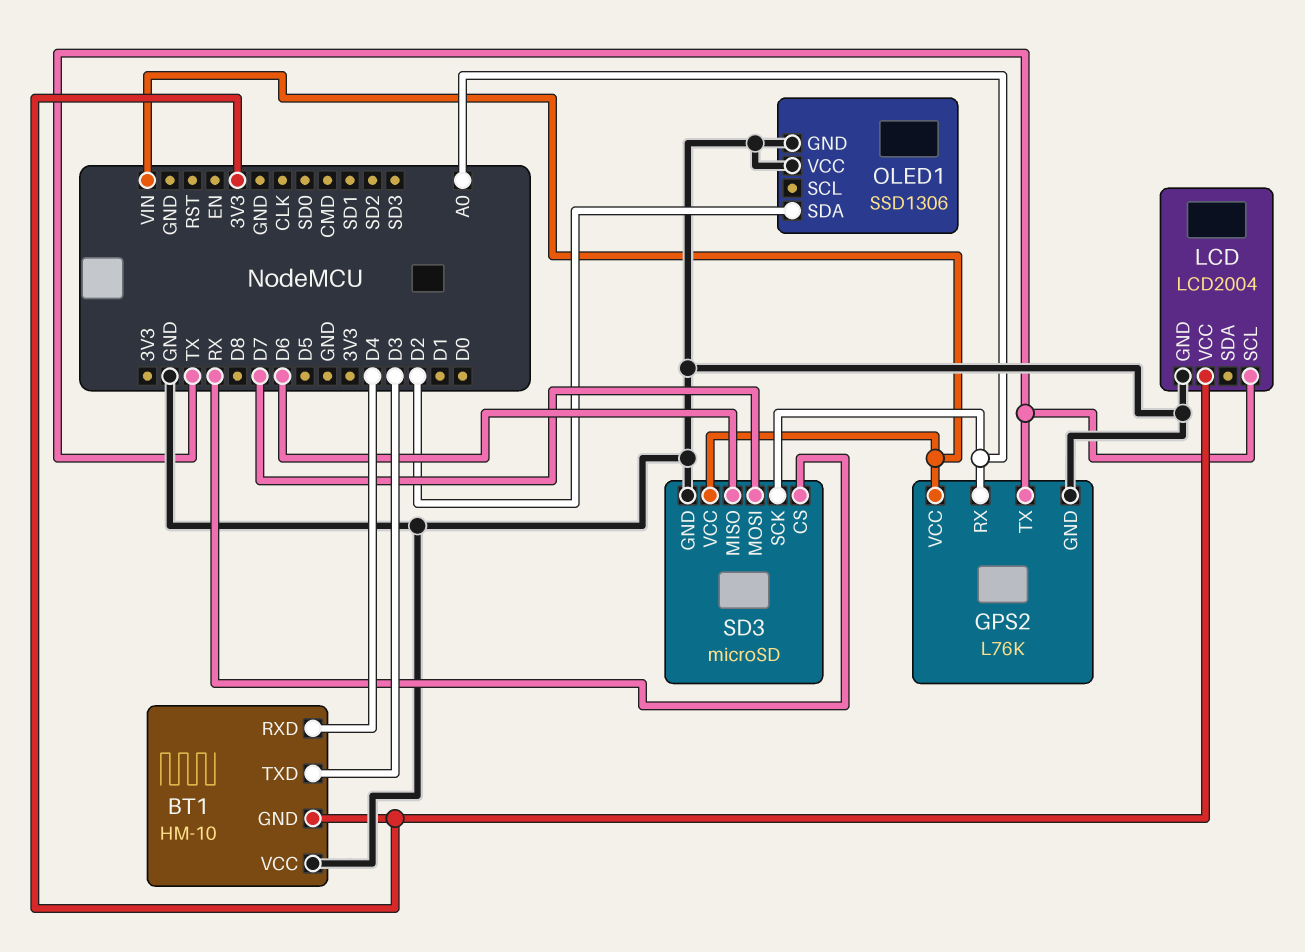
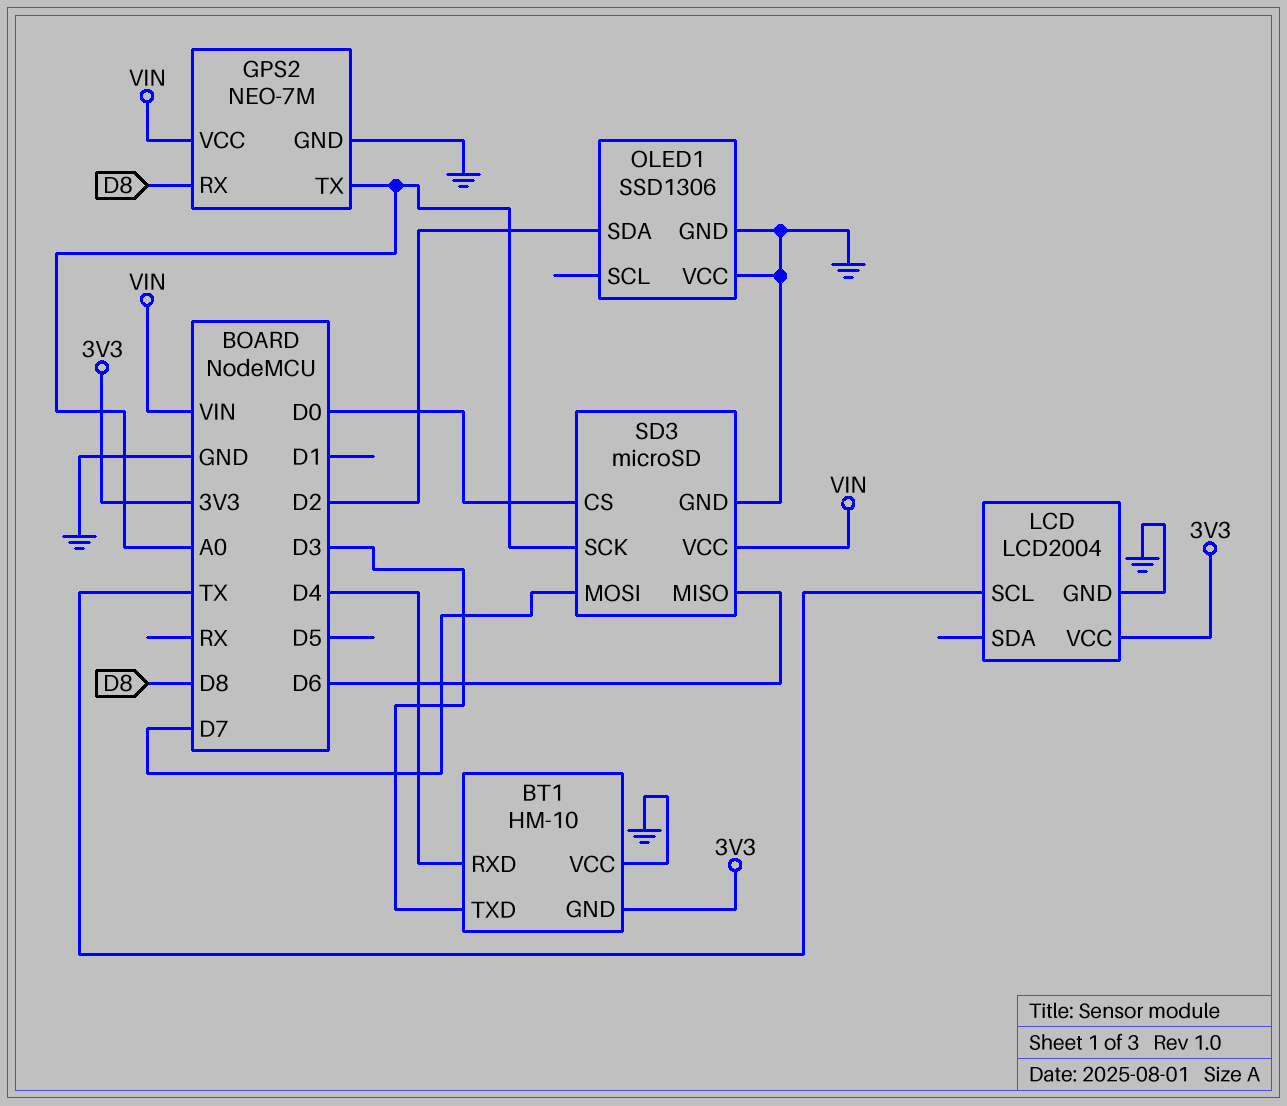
GPS2: L76K -> NEO-7M
GPS2 pin RX: A0 -> D8
GPS2 pin TX: TX -> A0
SD3 pin CS: RX -> D0

